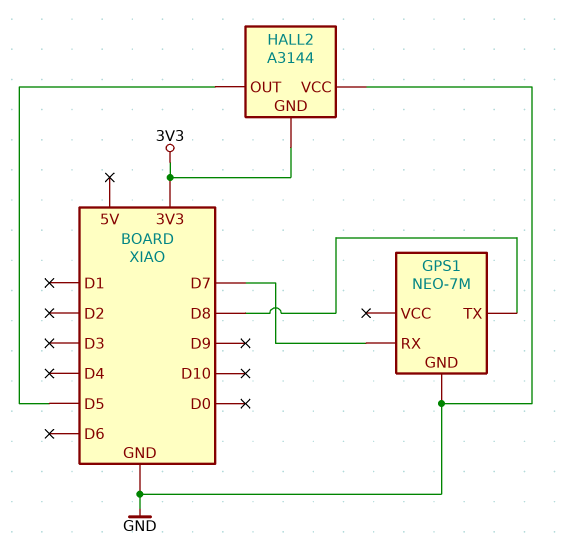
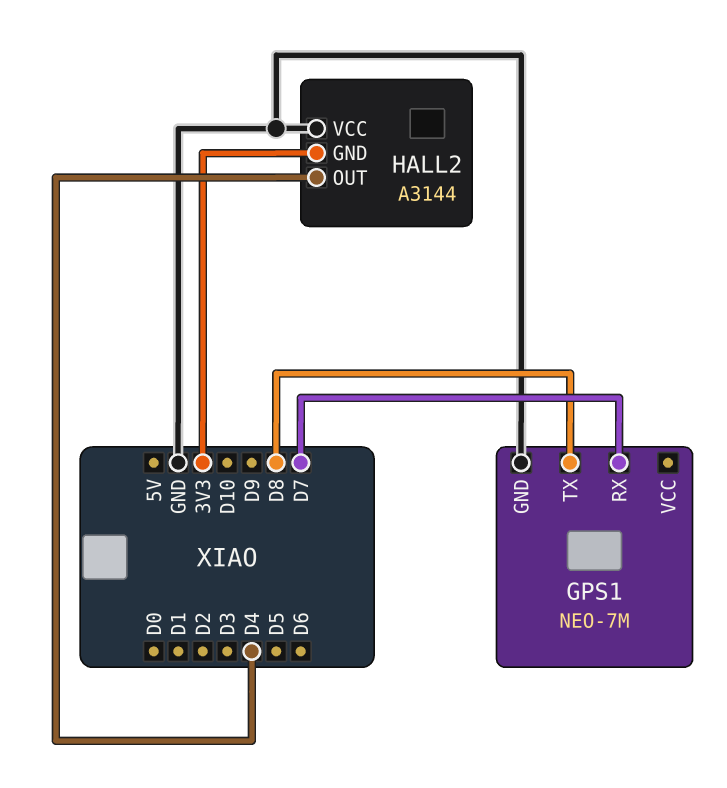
HALL2 pin OUT: D5 -> D4

